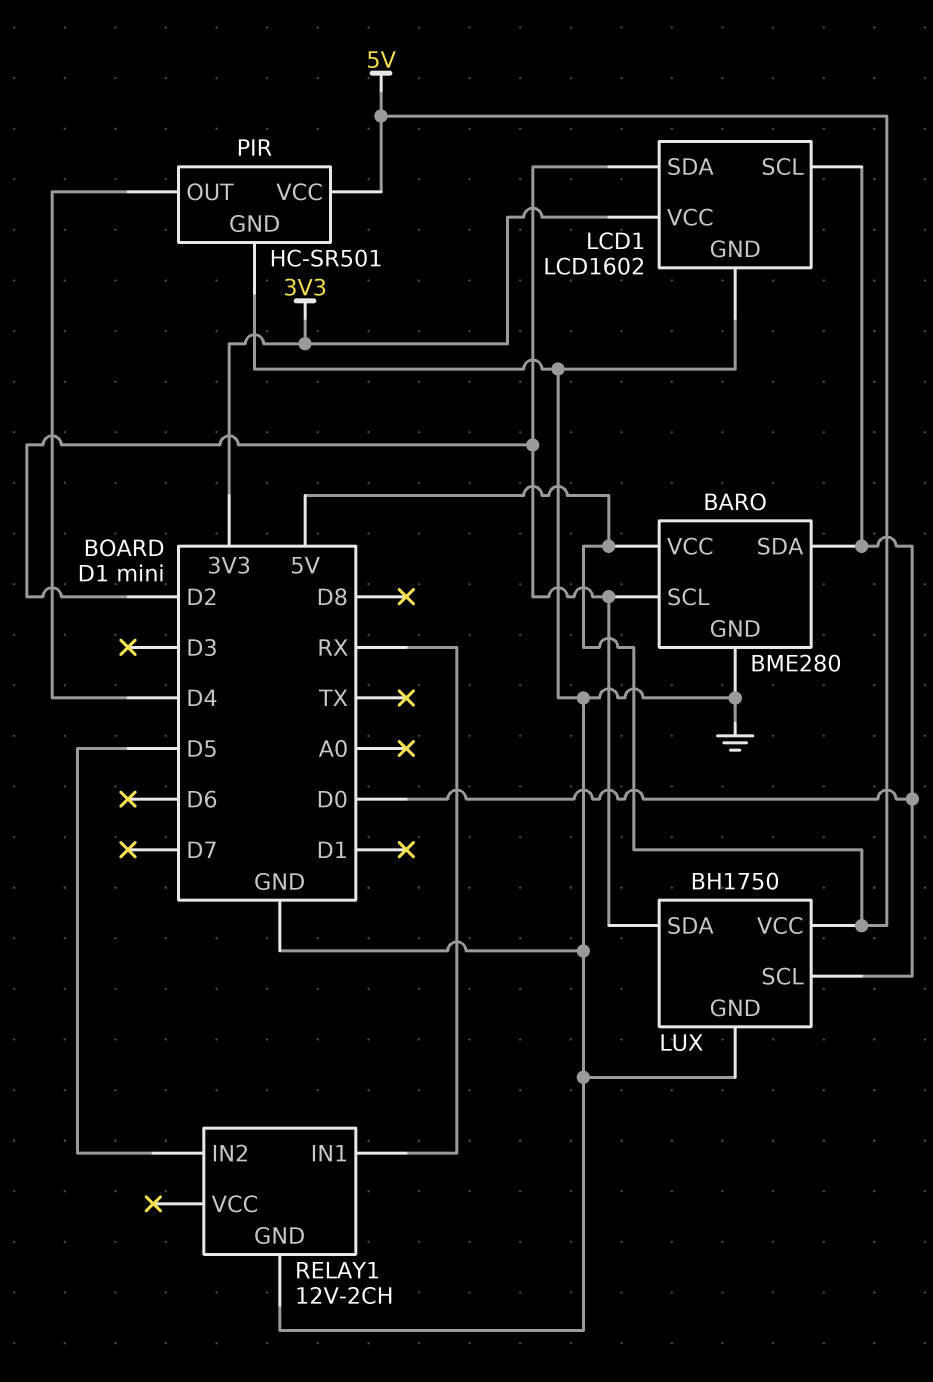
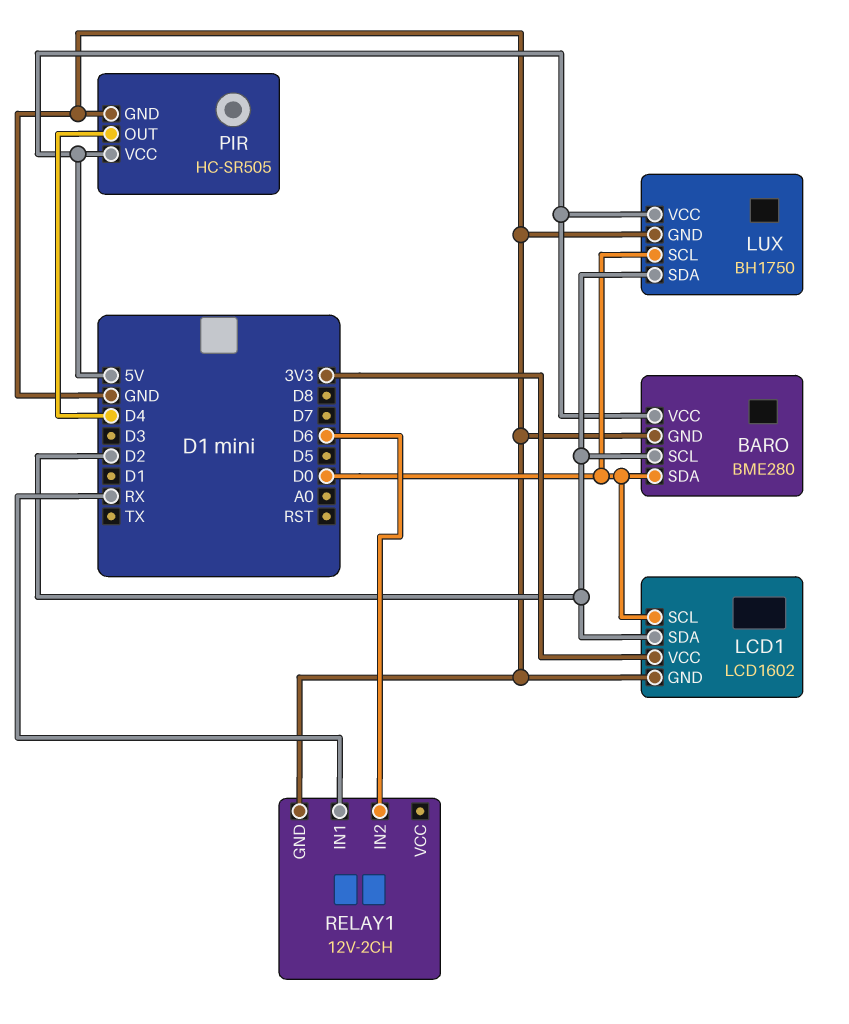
PIR: HC-SR501 -> HC-SR505
RELAY1 pin IN2: D5 -> D6

